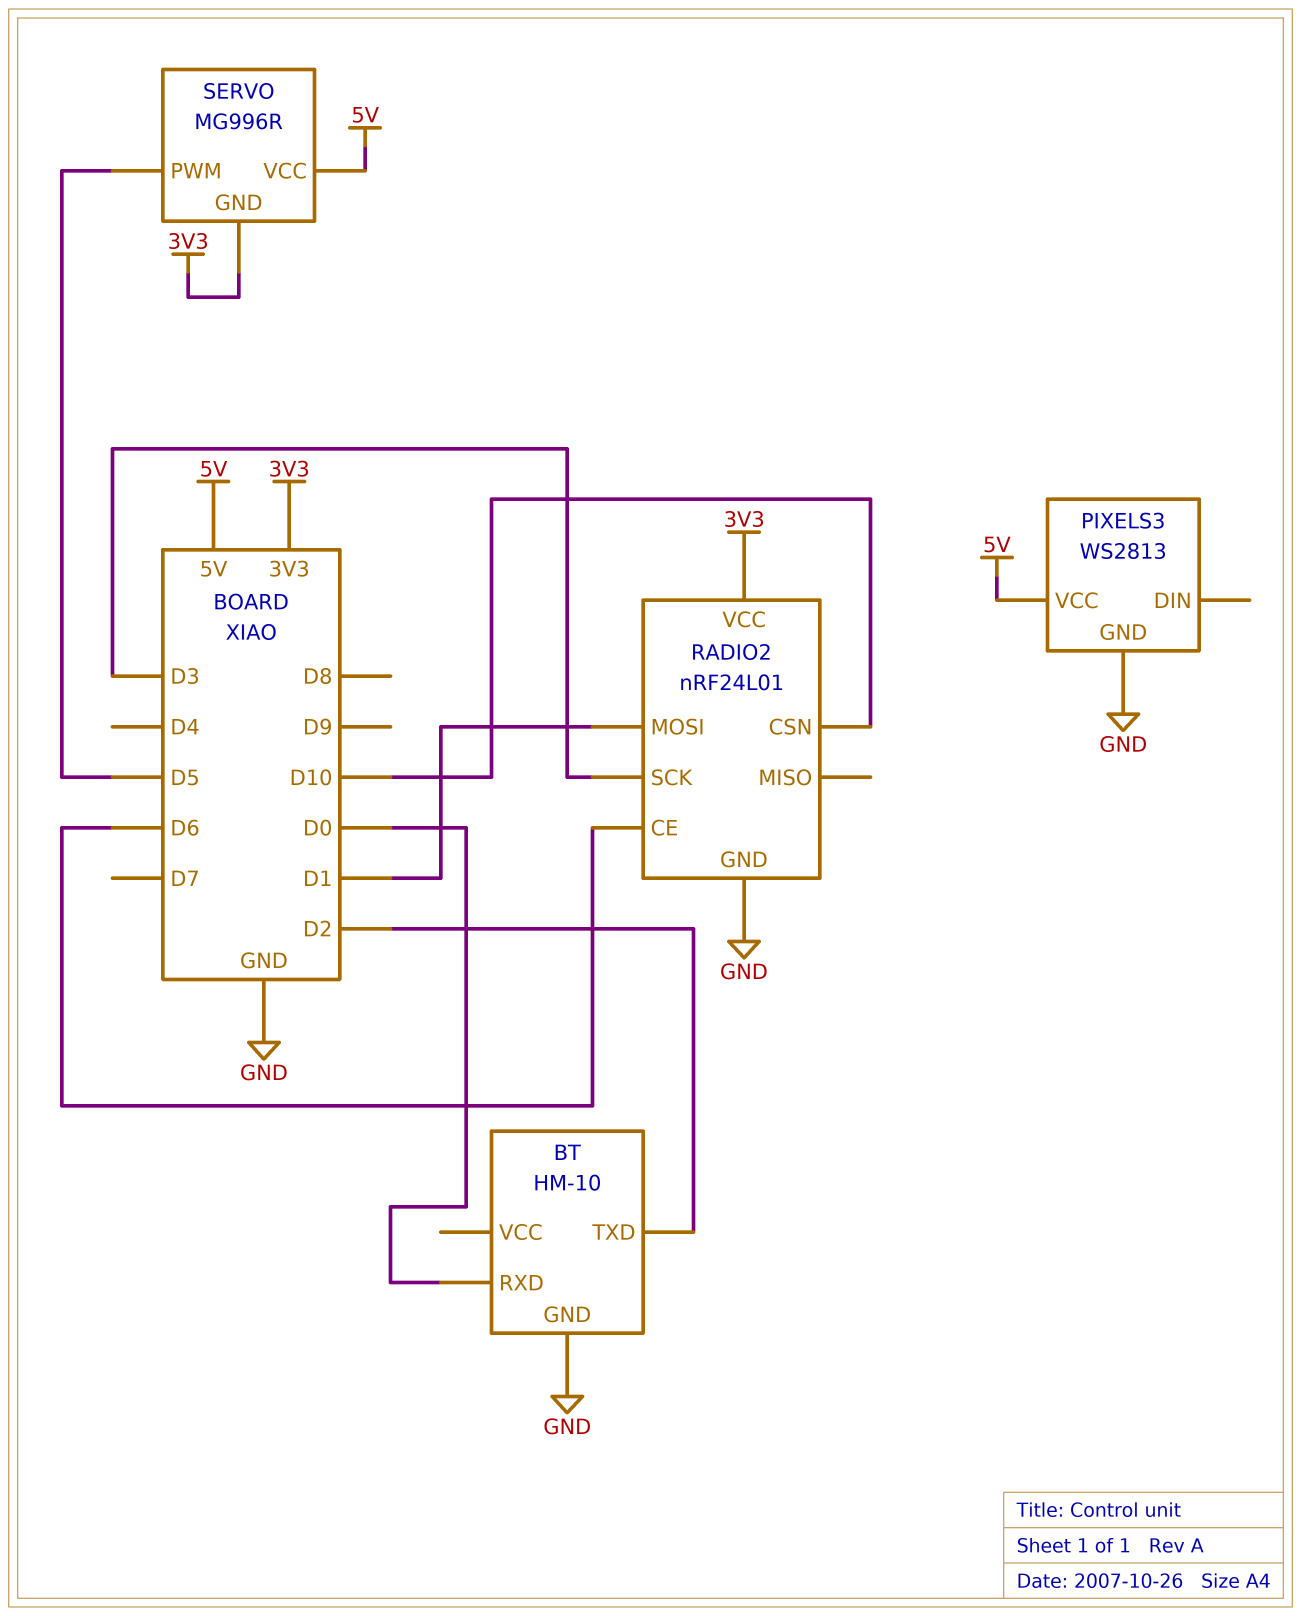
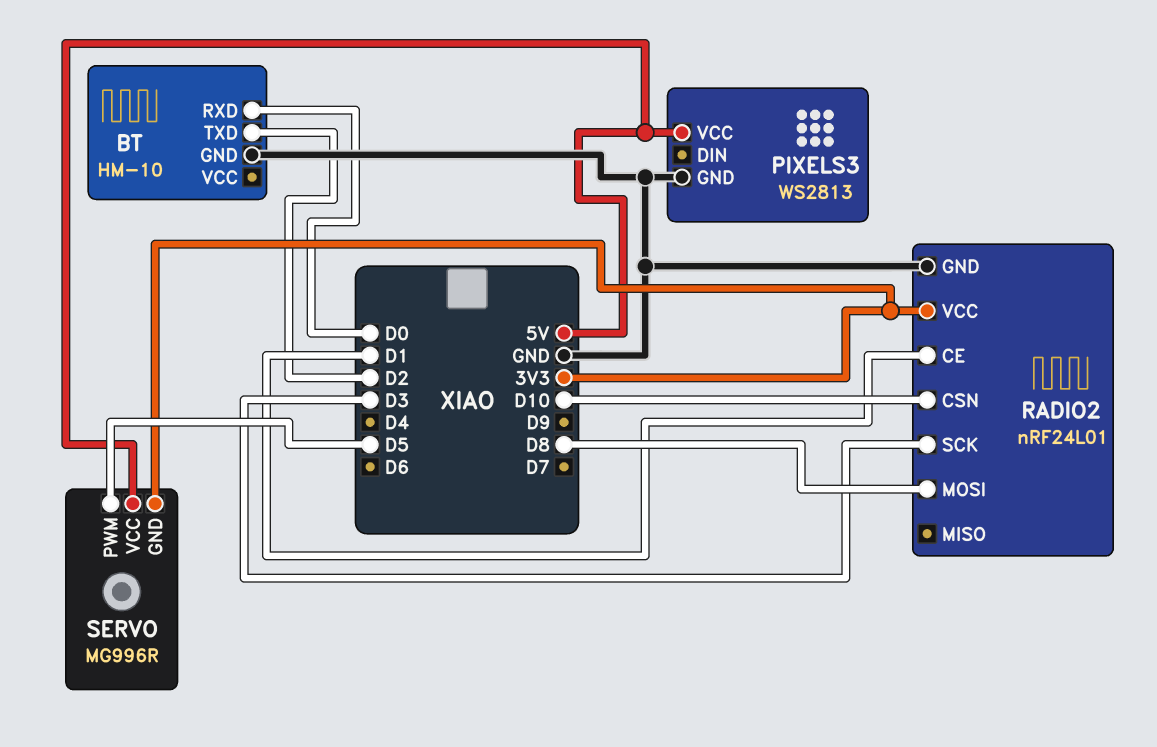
RADIO2 pin CE: D6 -> D1
RADIO2 pin MOSI: D1 -> D8

